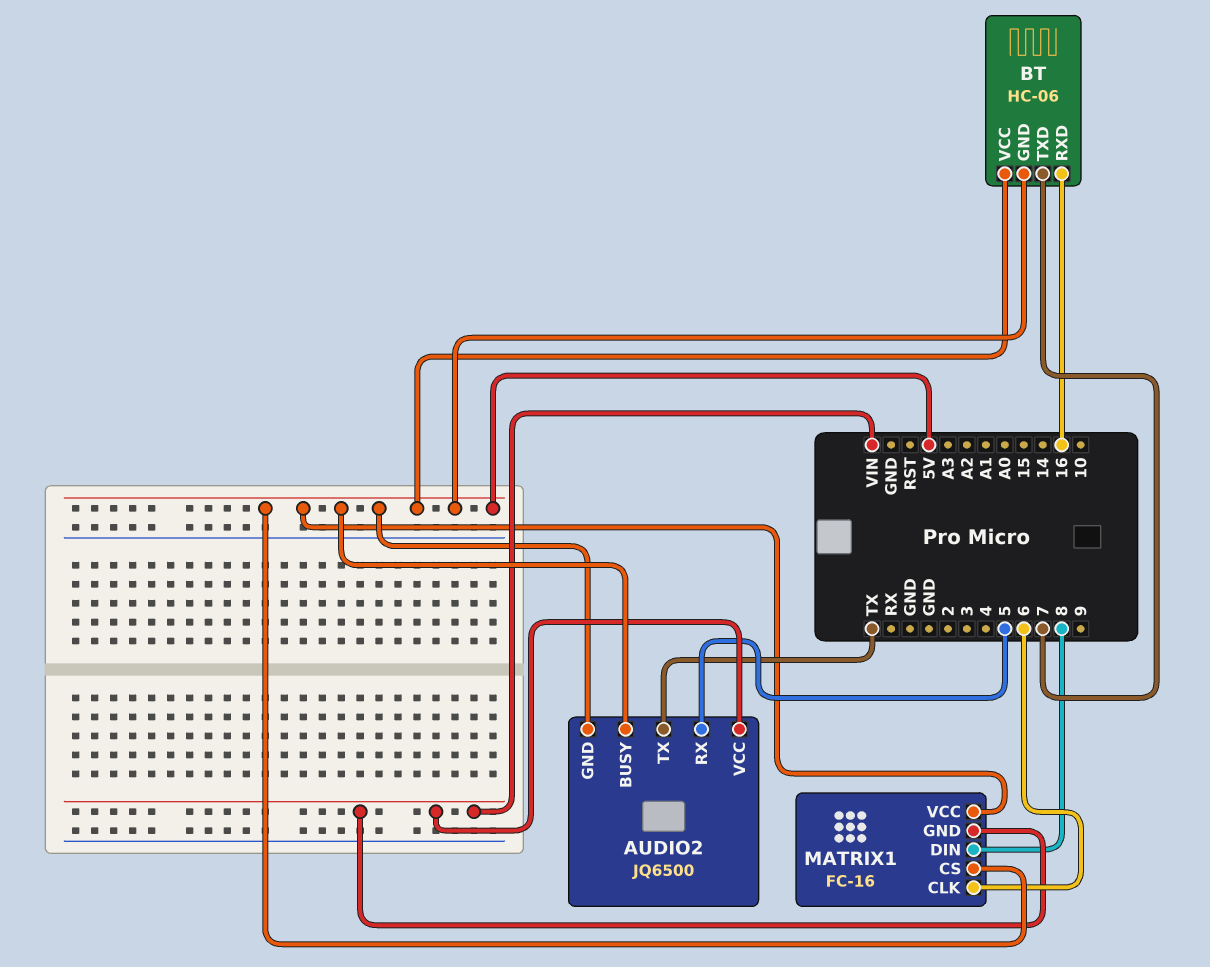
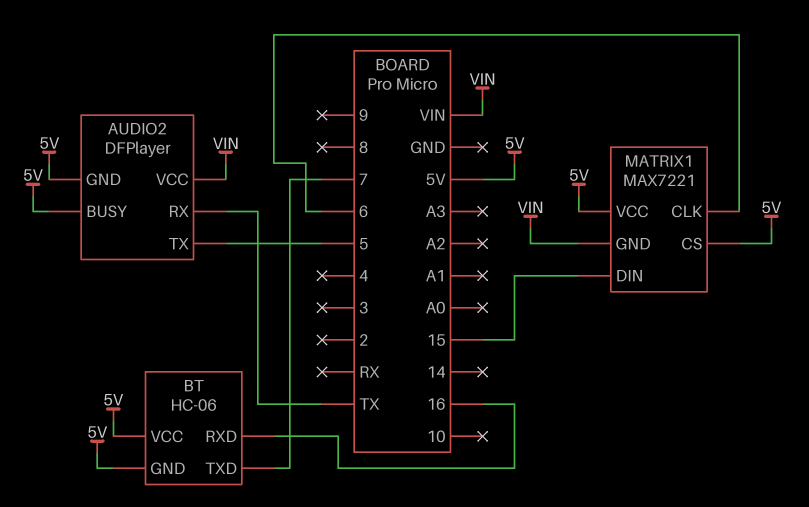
AUDIO2: JQ6500 -> DFPlayer
AUDIO2 pin RX: 5 -> TX
AUDIO2 pin TX: TX -> 5
MATRIX1: FC-16 -> MAX7221
MATRIX1 pin DIN: 8 -> 15

